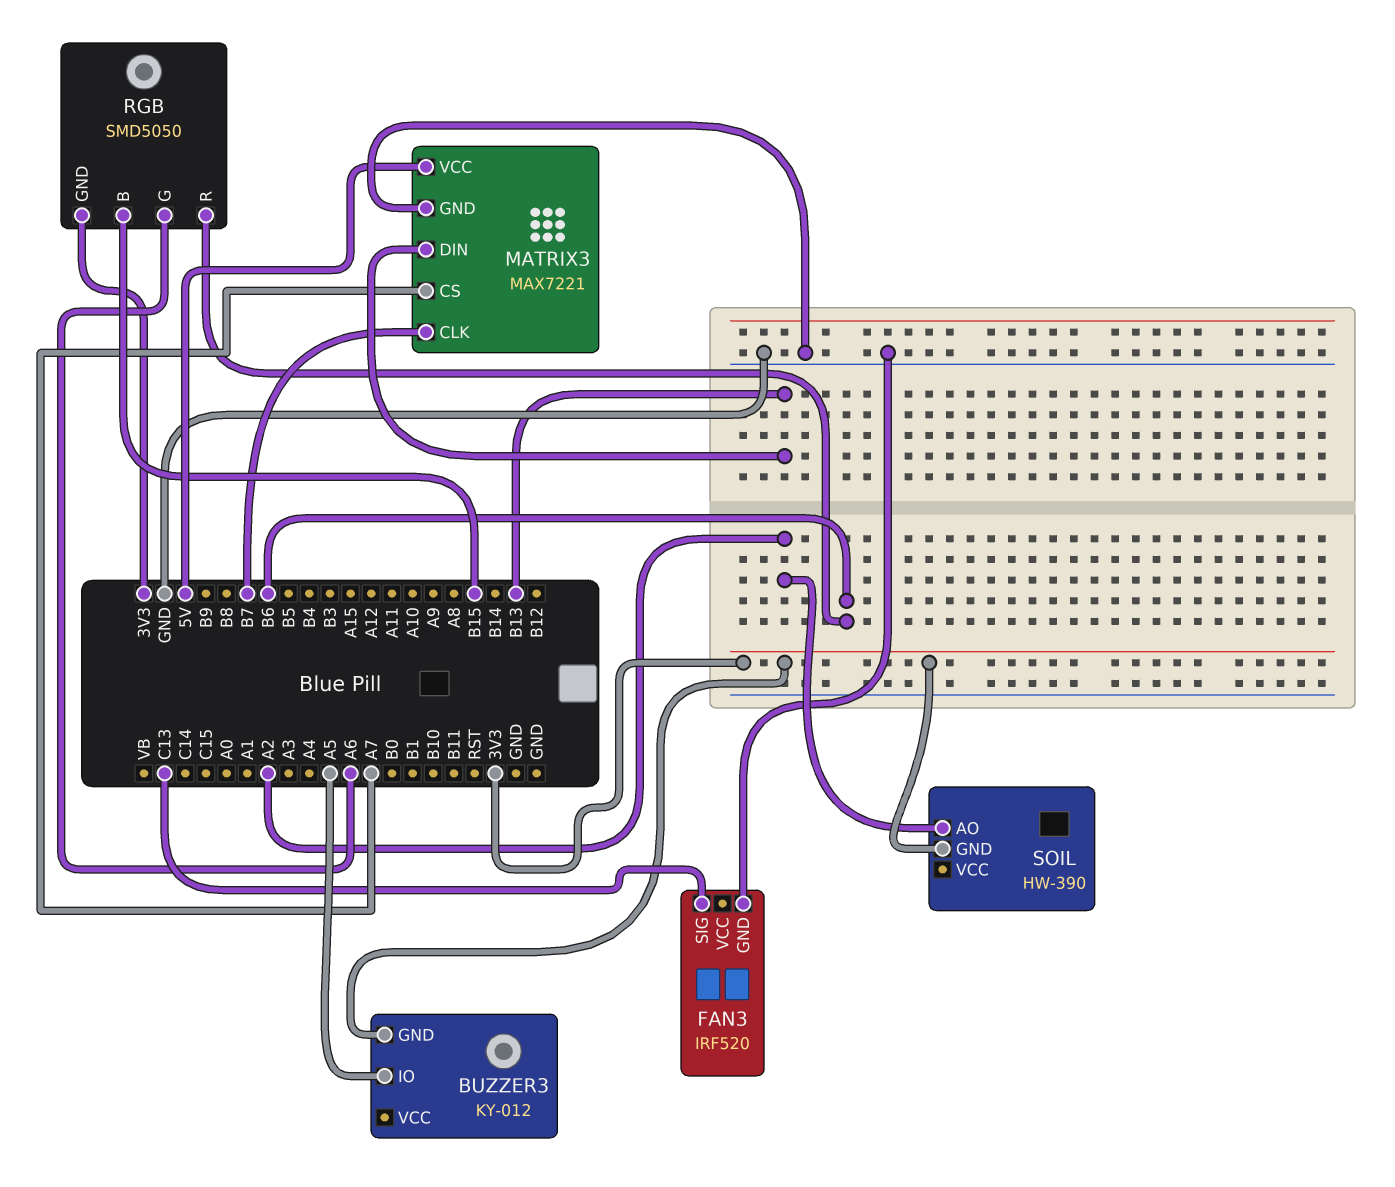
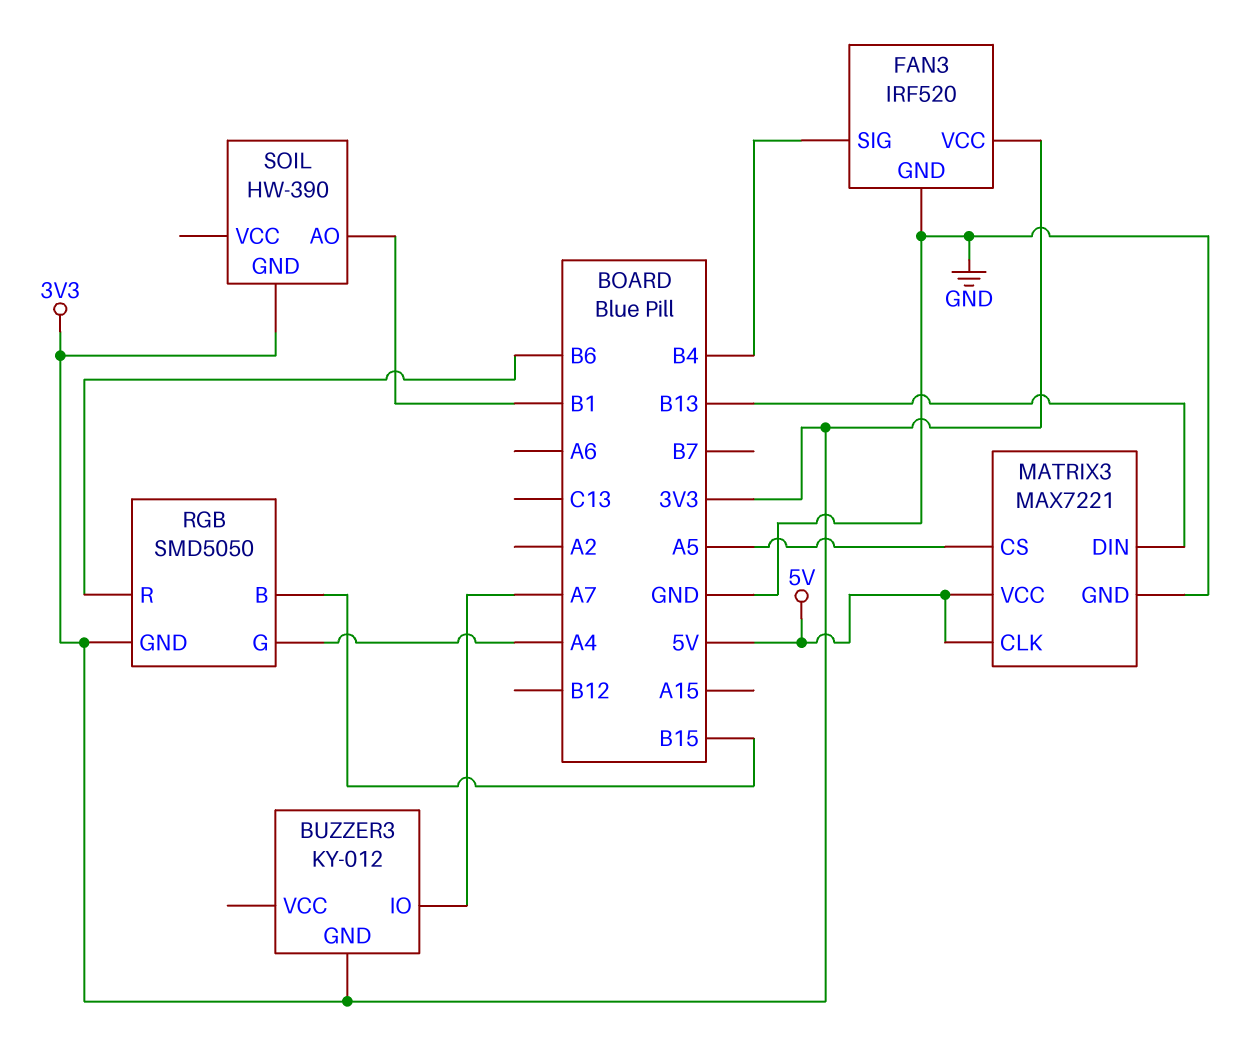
BUZZER3 pin IO: A5 -> A7
FAN3 pin SIG: C13 -> B4
FAN3 pin VCC: none -> 3V3
MATRIX3 pin CLK: B7 -> 5V
MATRIX3 pin CS: A7 -> A5
RGB pin G: A6 -> A4
SOIL pin AO: A2 -> B1

